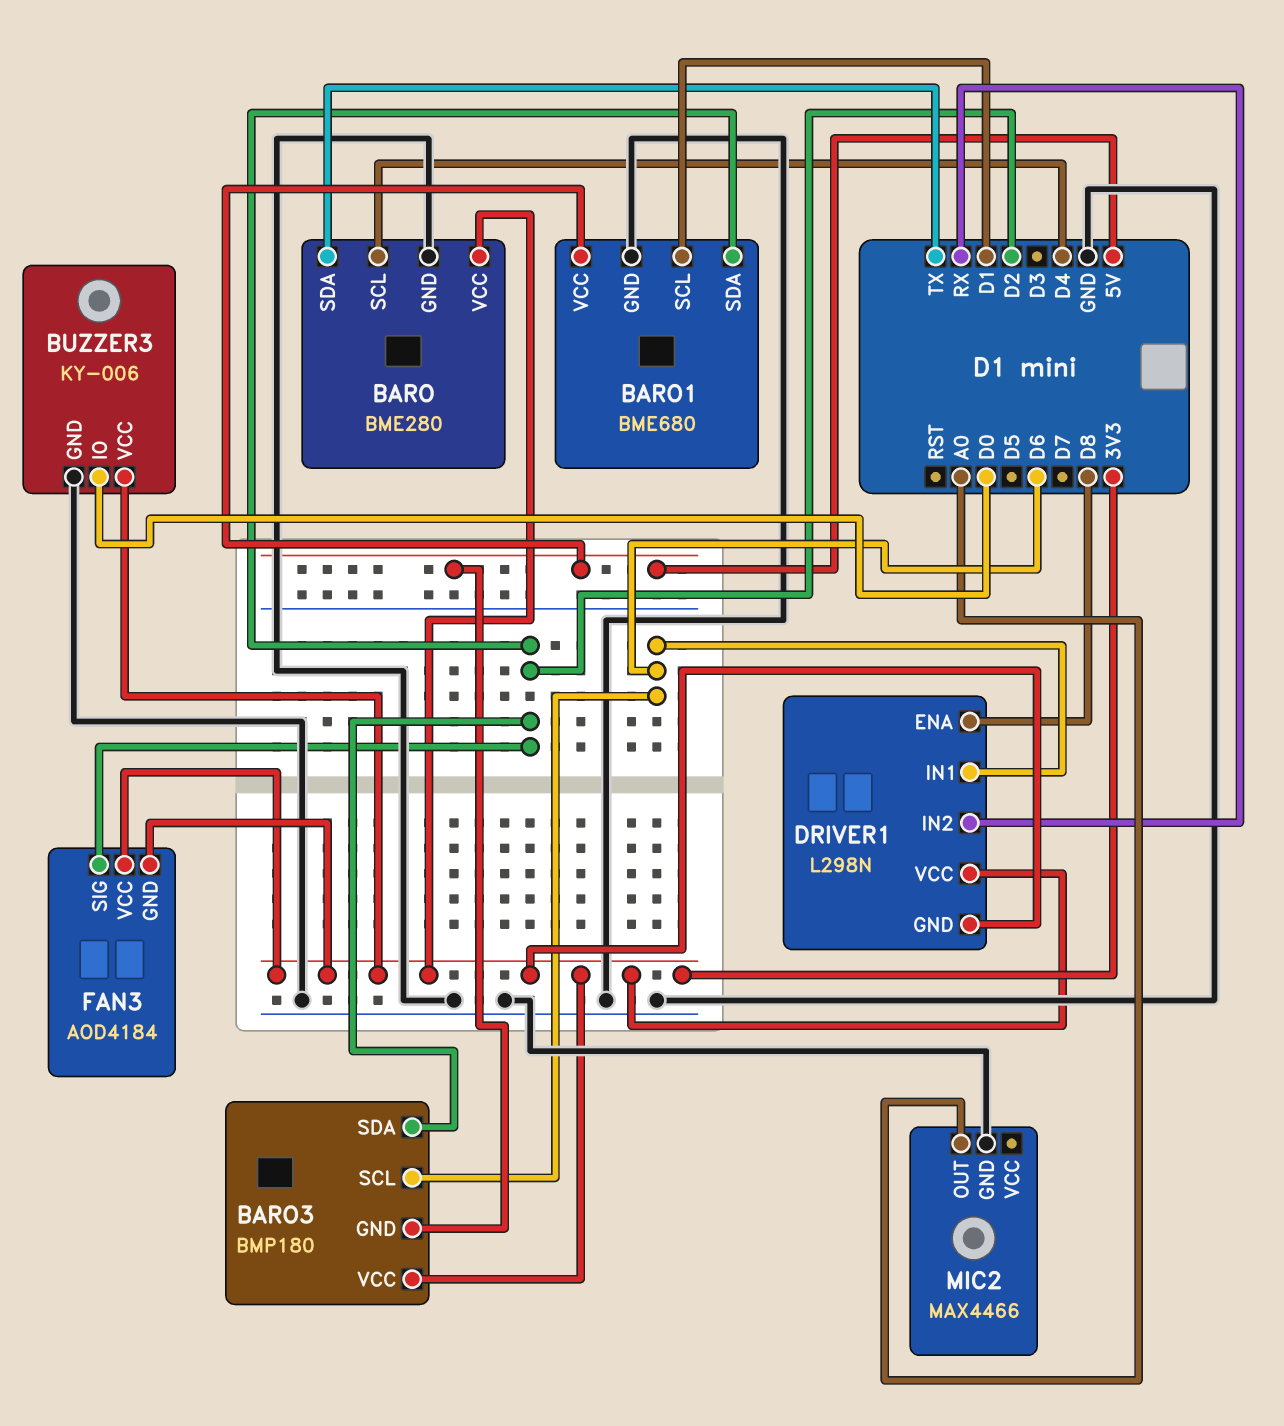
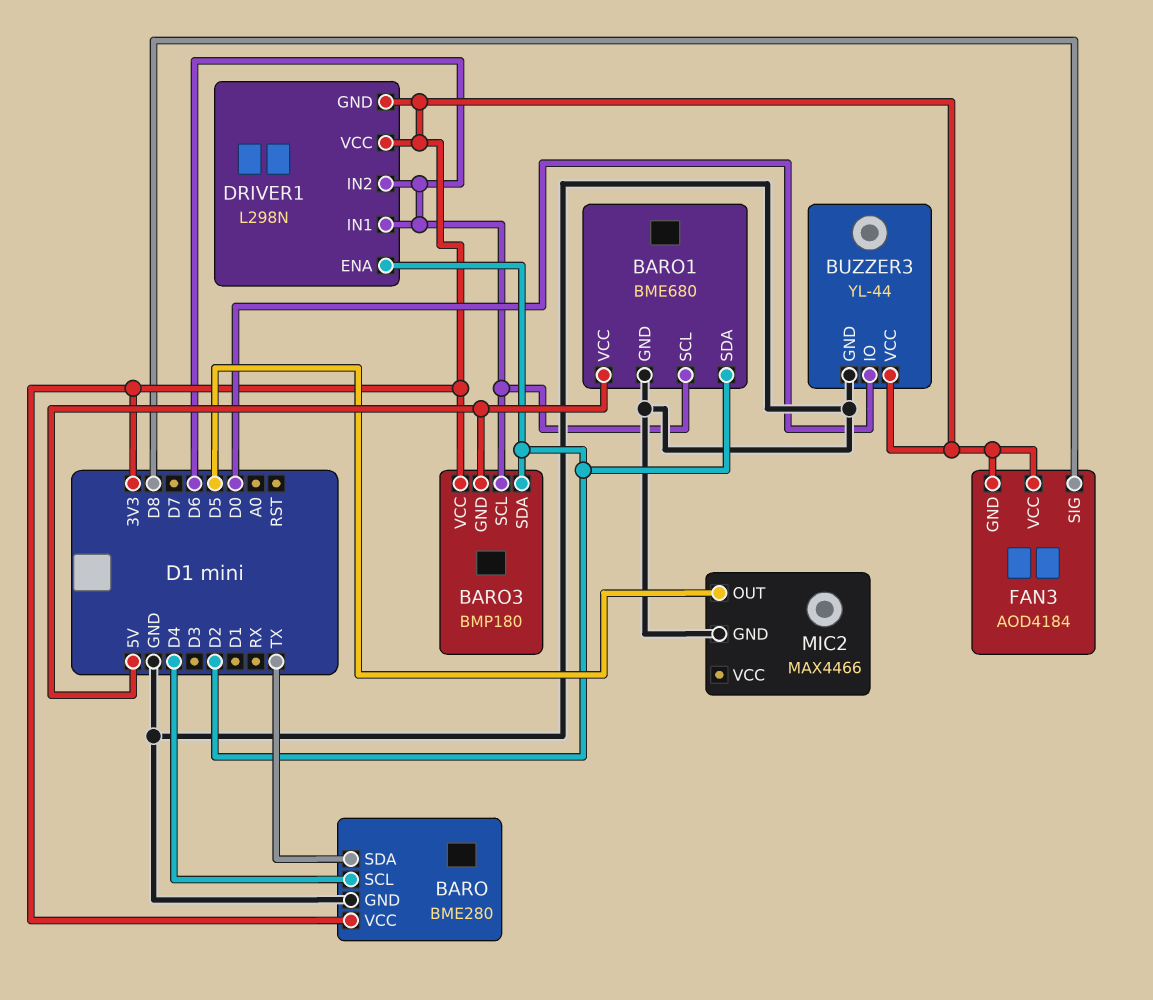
BARO1 pin SCL: D1 -> D6
BUZZER3: KY-006 -> YL-44
DRIVER1 pin ENA: D8 -> D2
DRIVER1 pin IN2: RX -> D6
FAN3 pin SIG: D2 -> D8
MIC2 pin OUT: A0 -> D5

